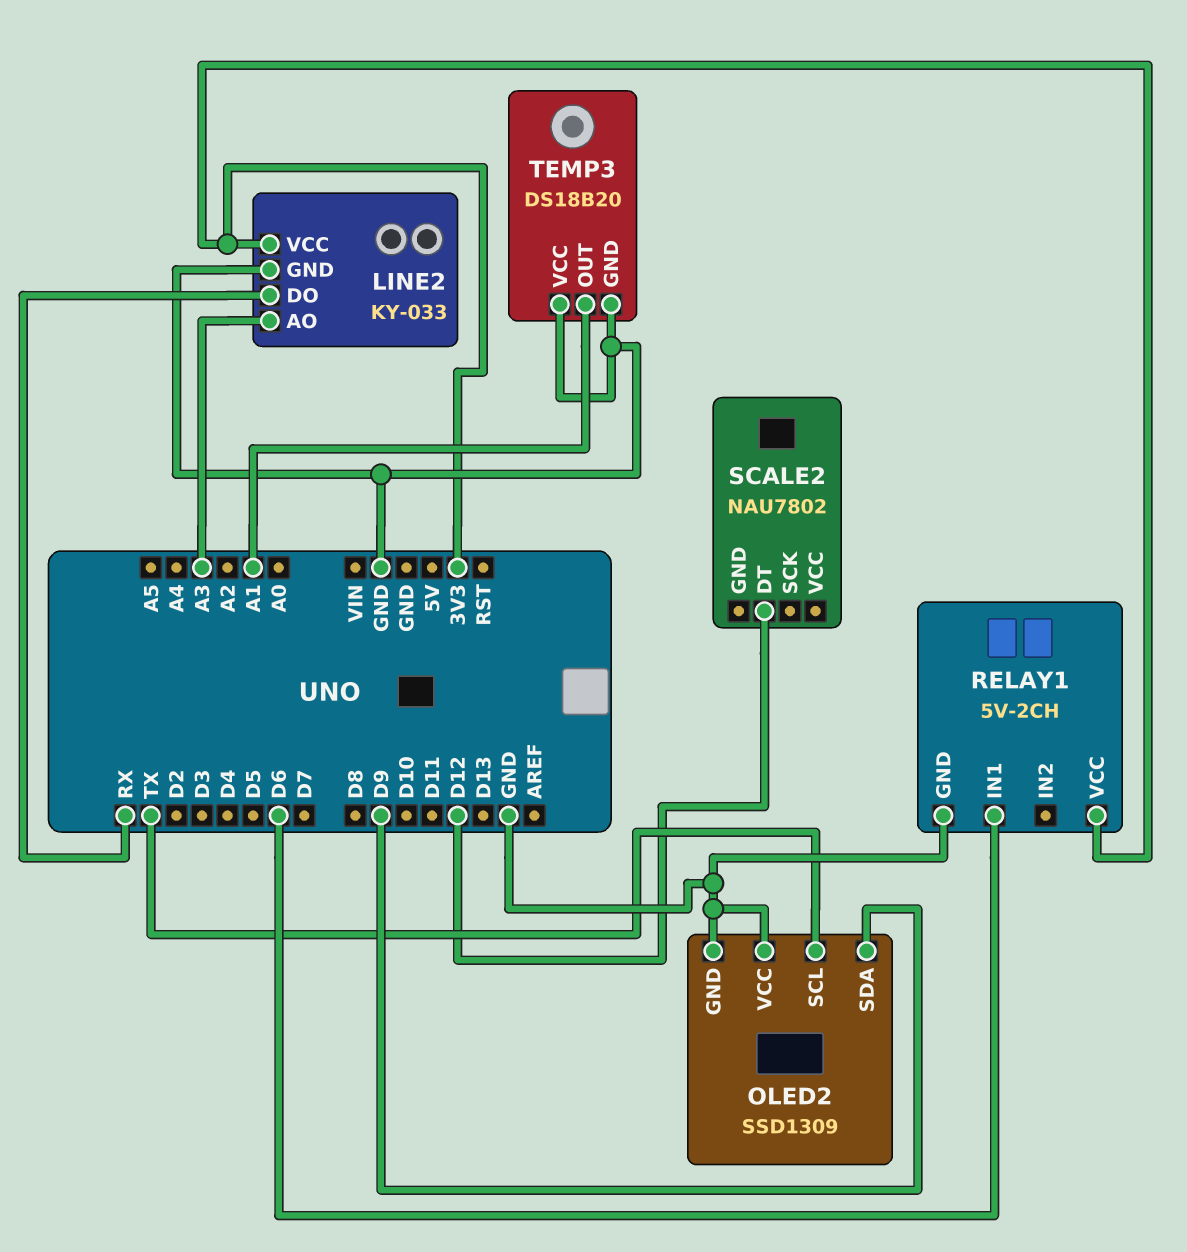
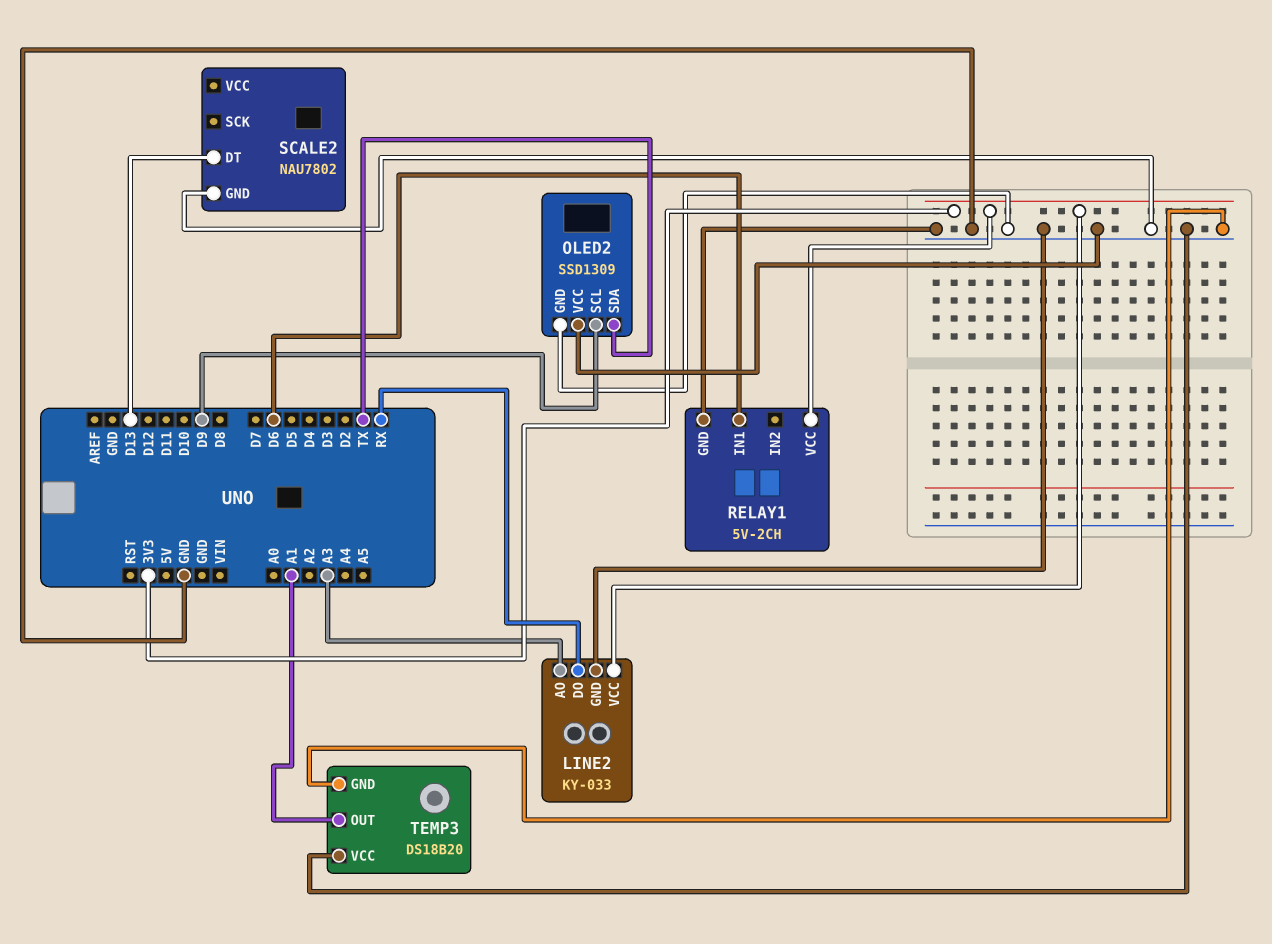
OLED2 pin SCL: TX -> D9
OLED2 pin SDA: D9 -> TX
SCALE2 pin DT: D12 -> D13
SCALE2 pin GND: none -> GND

